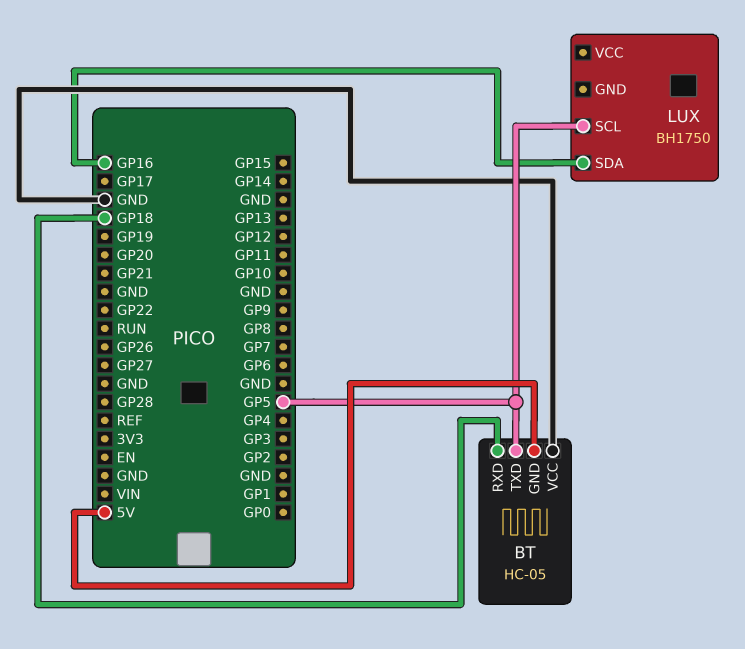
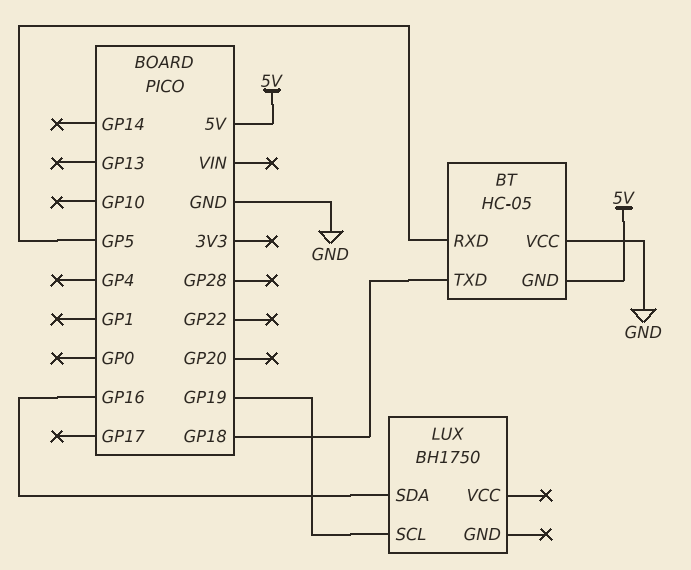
BT pin RXD: GP18 -> GP5
BT pin TXD: GP5 -> GP18
LUX pin SCL: GP5 -> GP19

